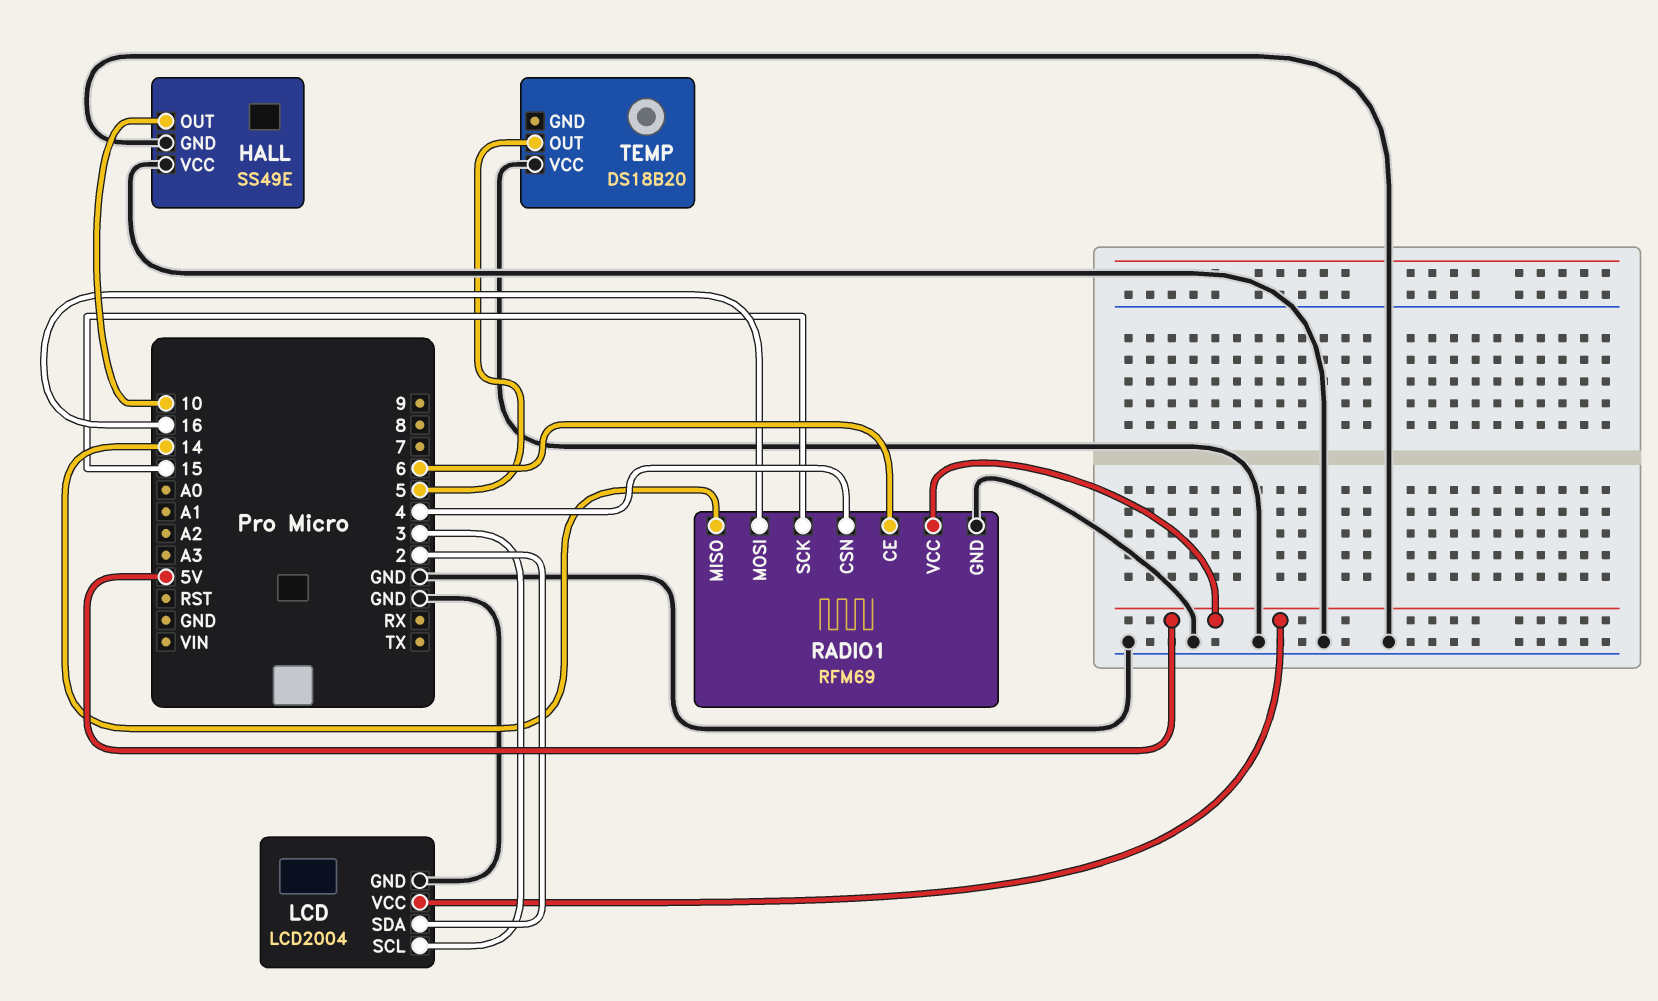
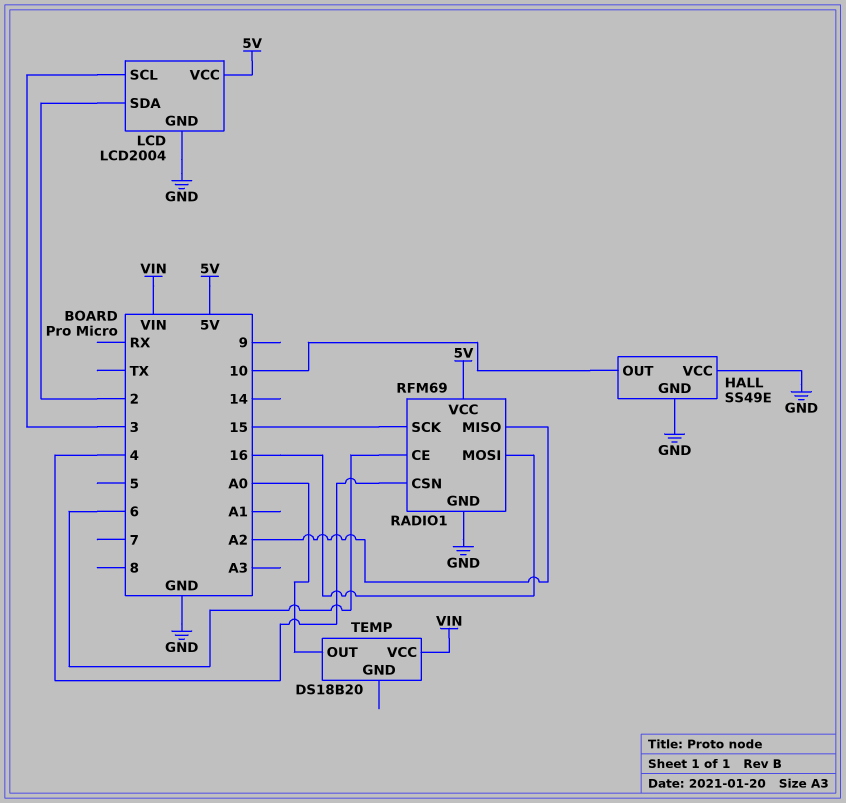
RADIO1 pin MISO: 14 -> A2
TEMP pin OUT: 5 -> A0
TEMP pin VCC: GND -> VIN

